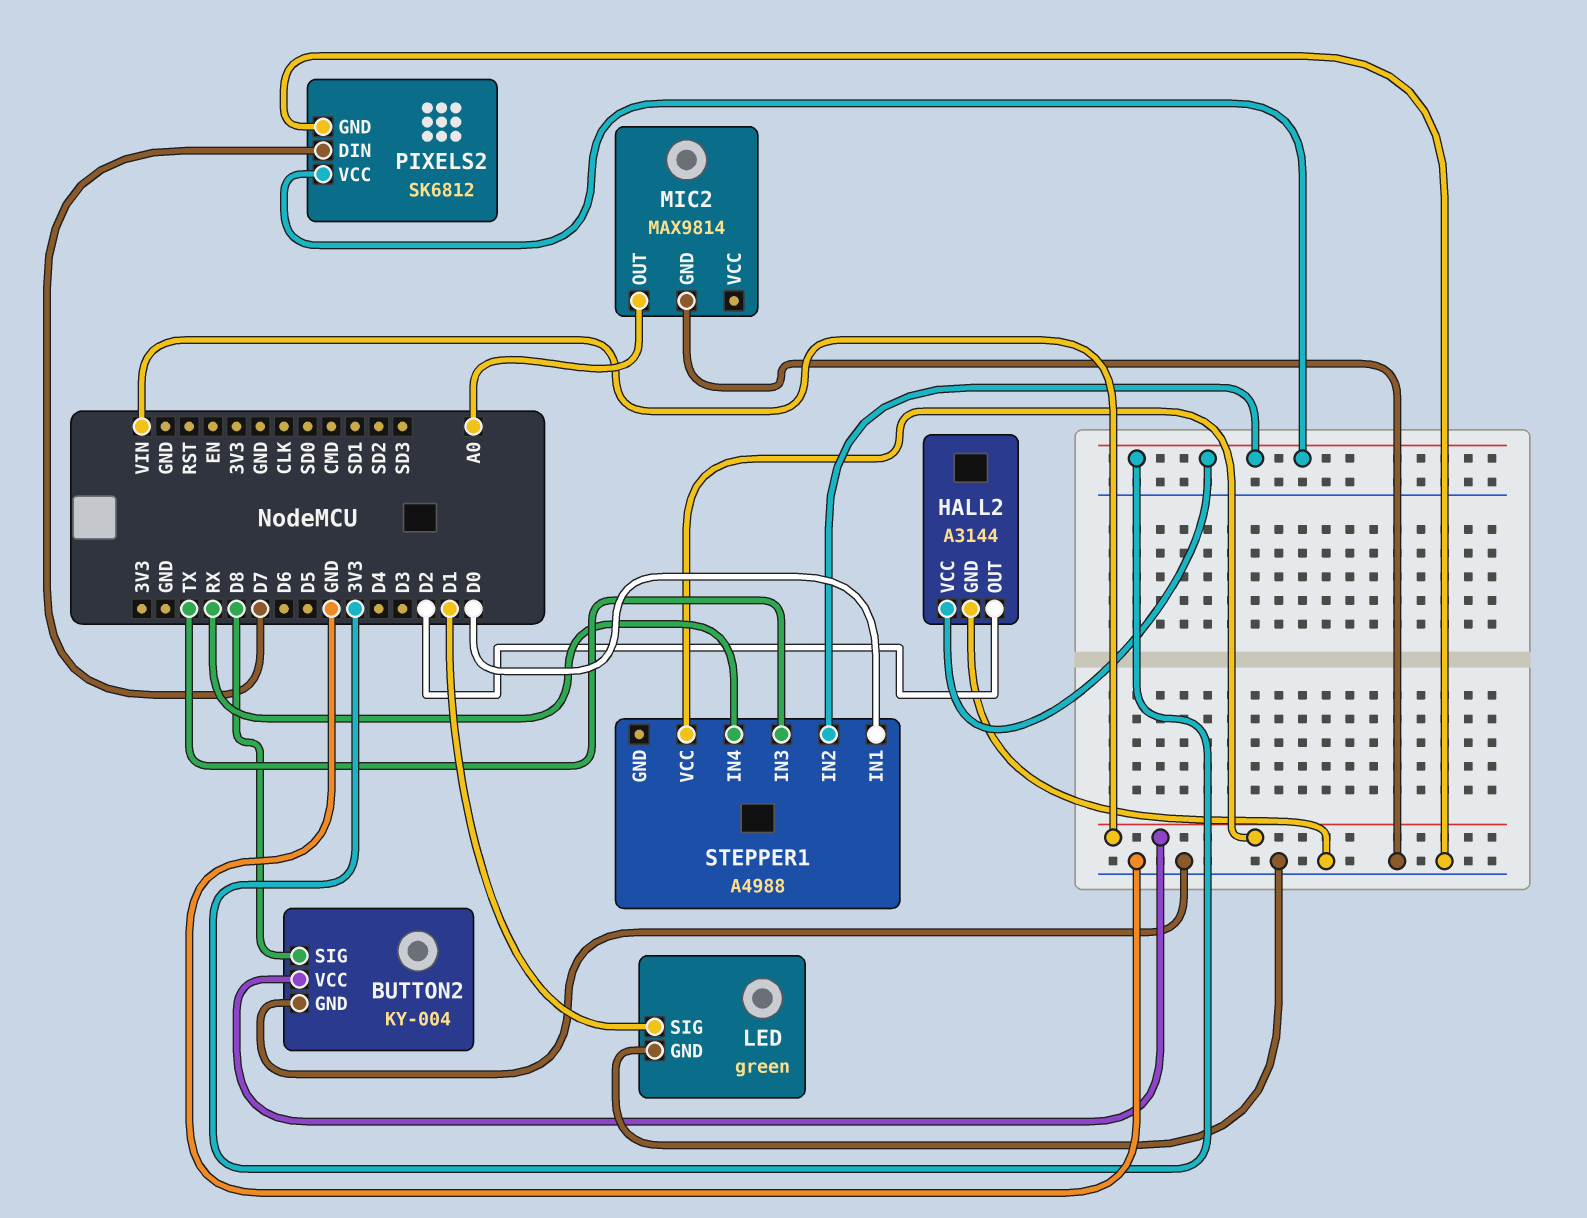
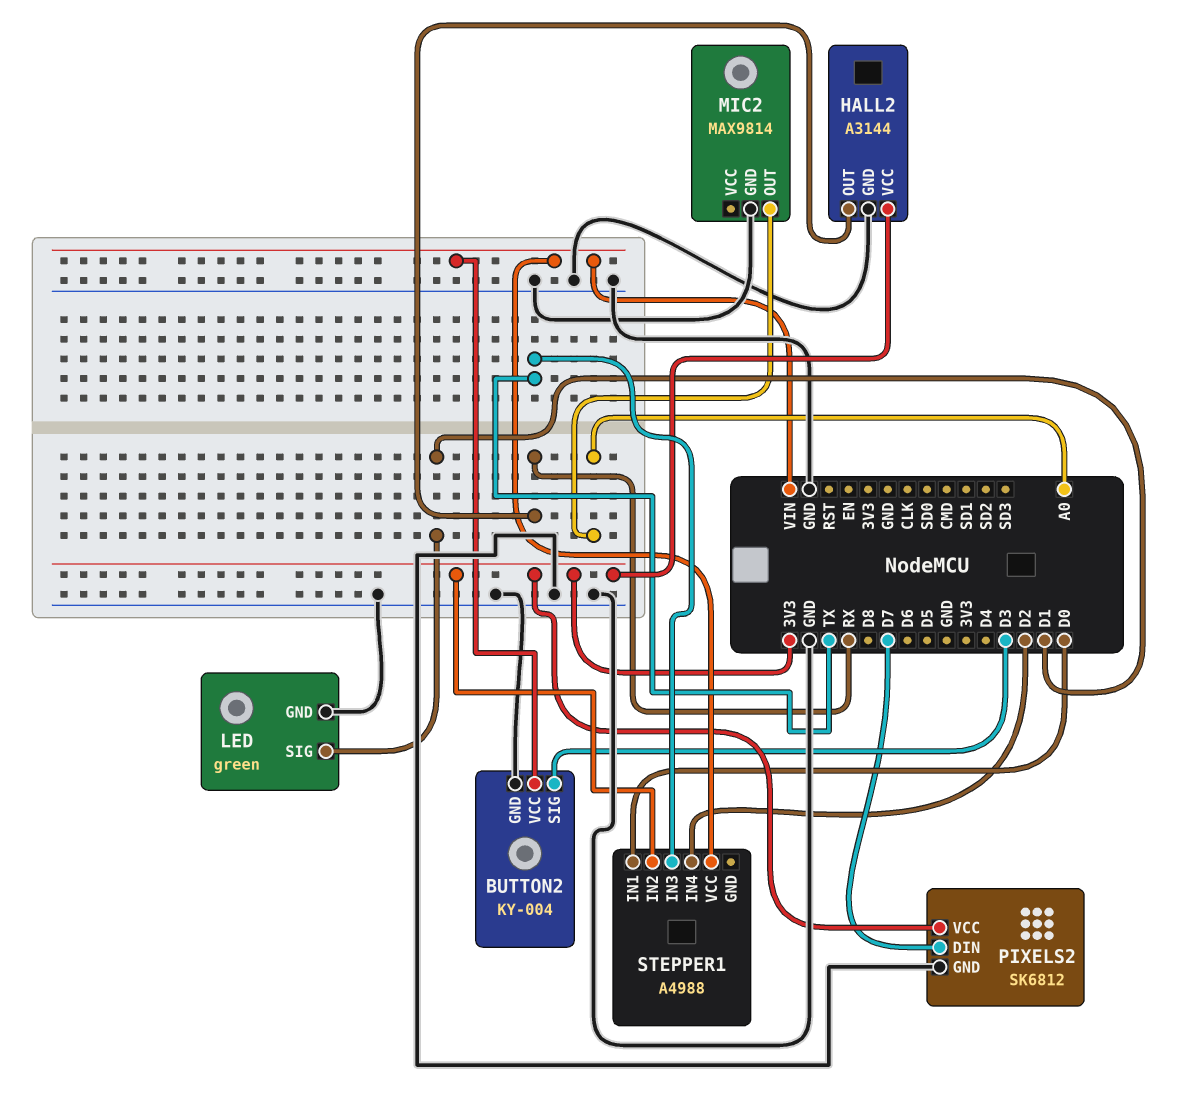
BUTTON2 pin SIG: D8 -> D3
HALL2 pin OUT: D2 -> RX
STEPPER1 pin IN4: RX -> D2

